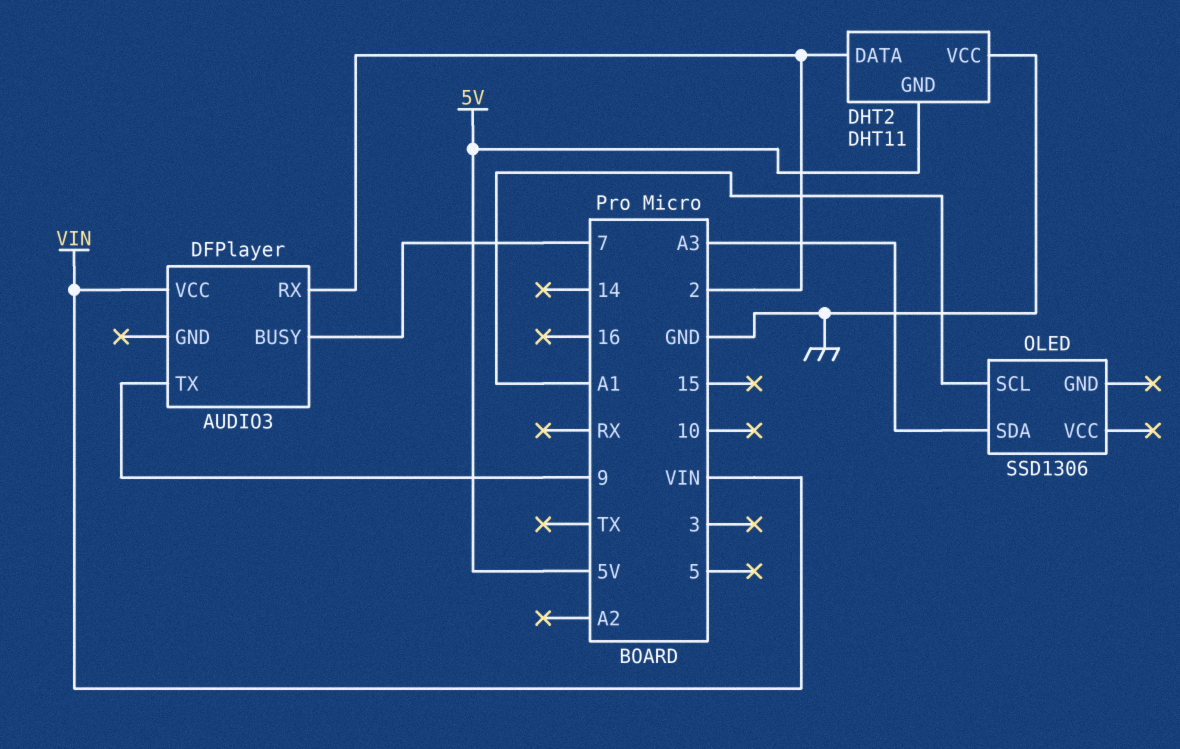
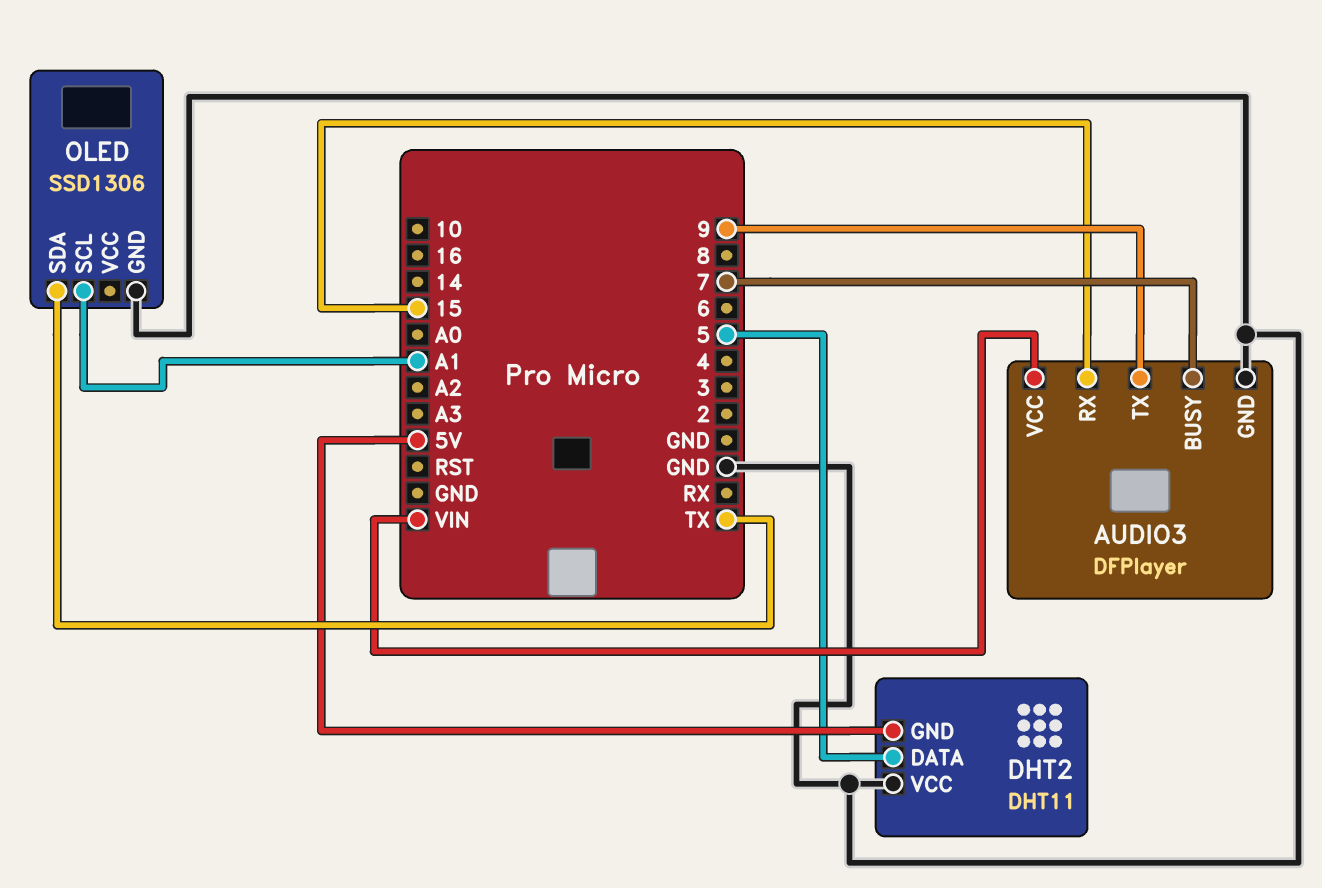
AUDIO3 pin GND: none -> GND
AUDIO3 pin RX: 2 -> 15
DHT2 pin DATA: 2 -> 5
OLED pin GND: none -> GND
OLED pin SDA: A3 -> TX

